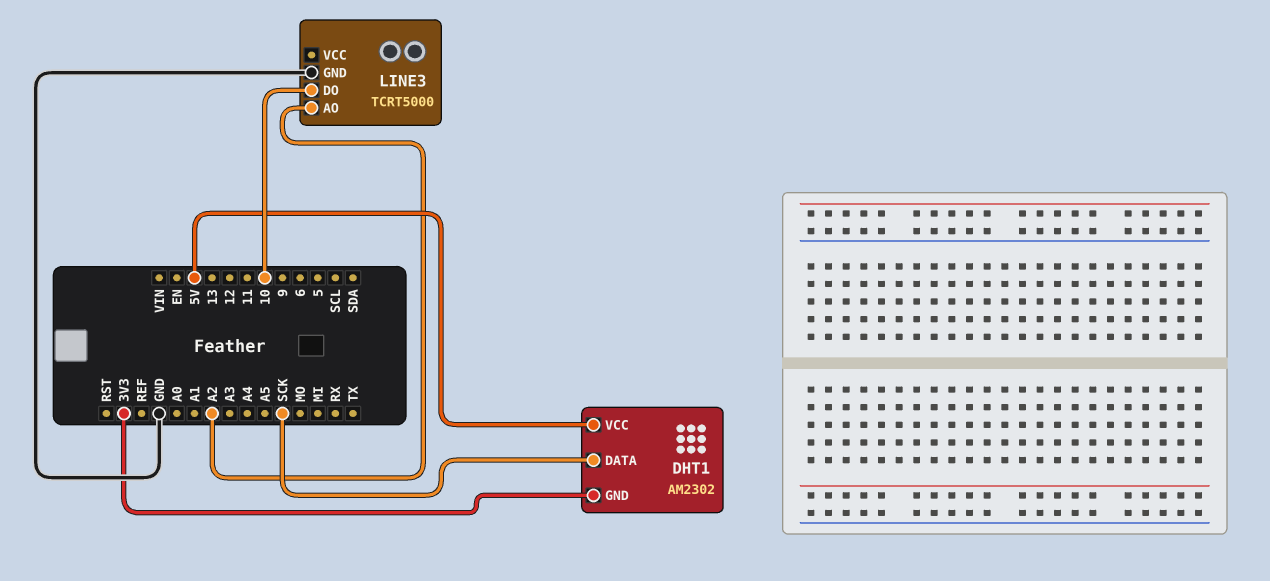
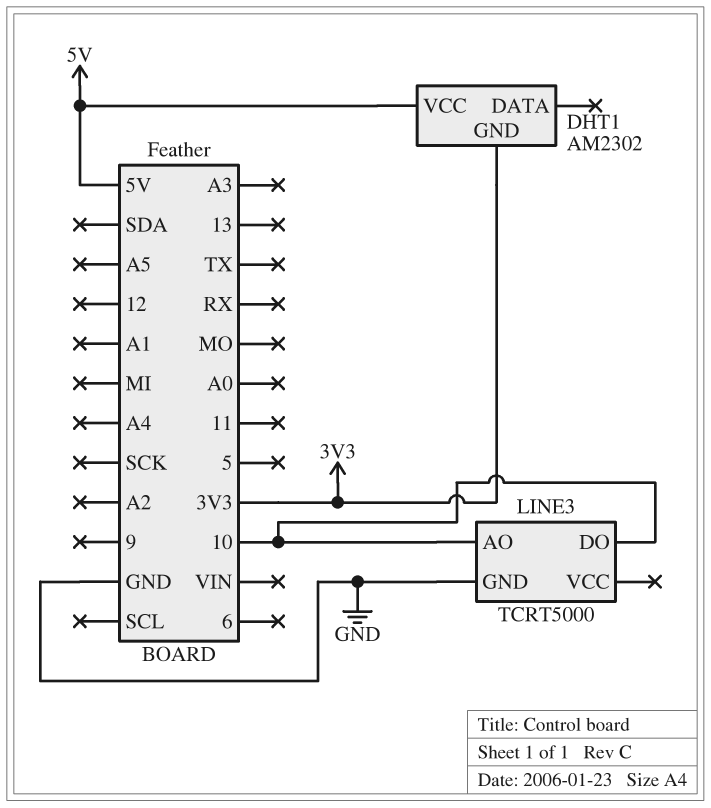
DHT1 pin DATA: SCK -> none
LINE3 pin AO: A2 -> 10

